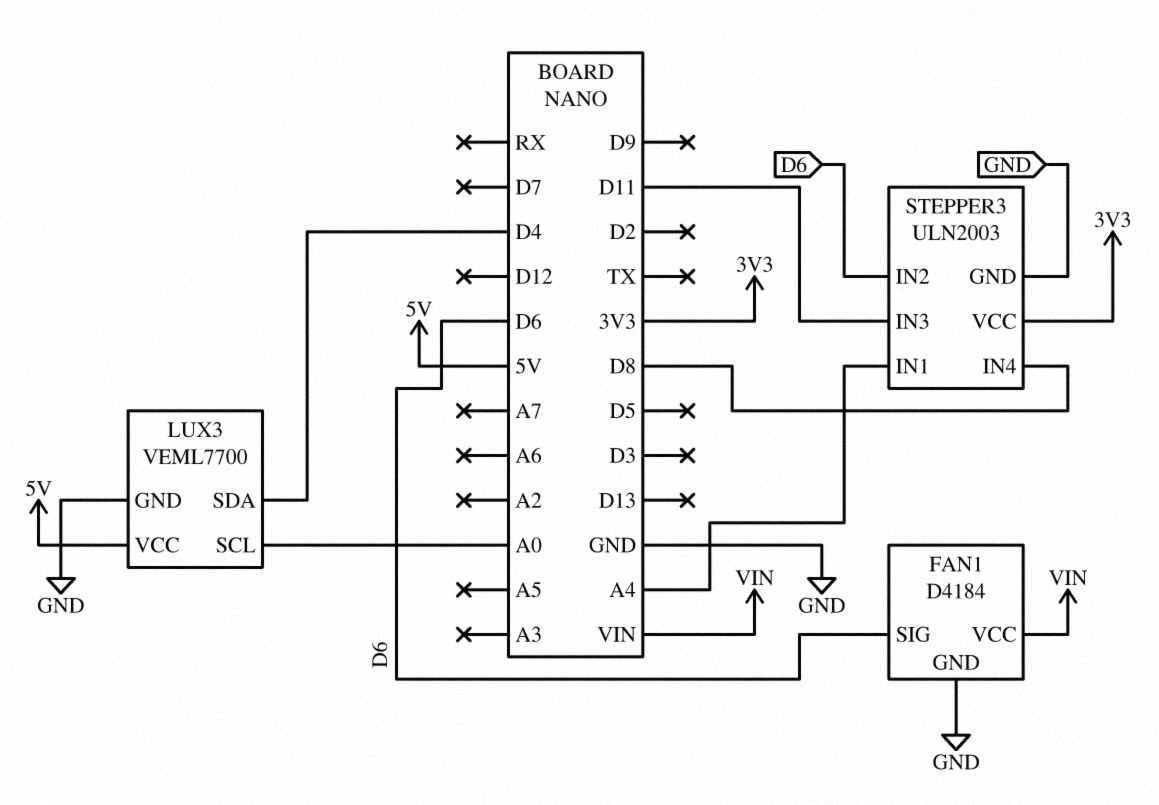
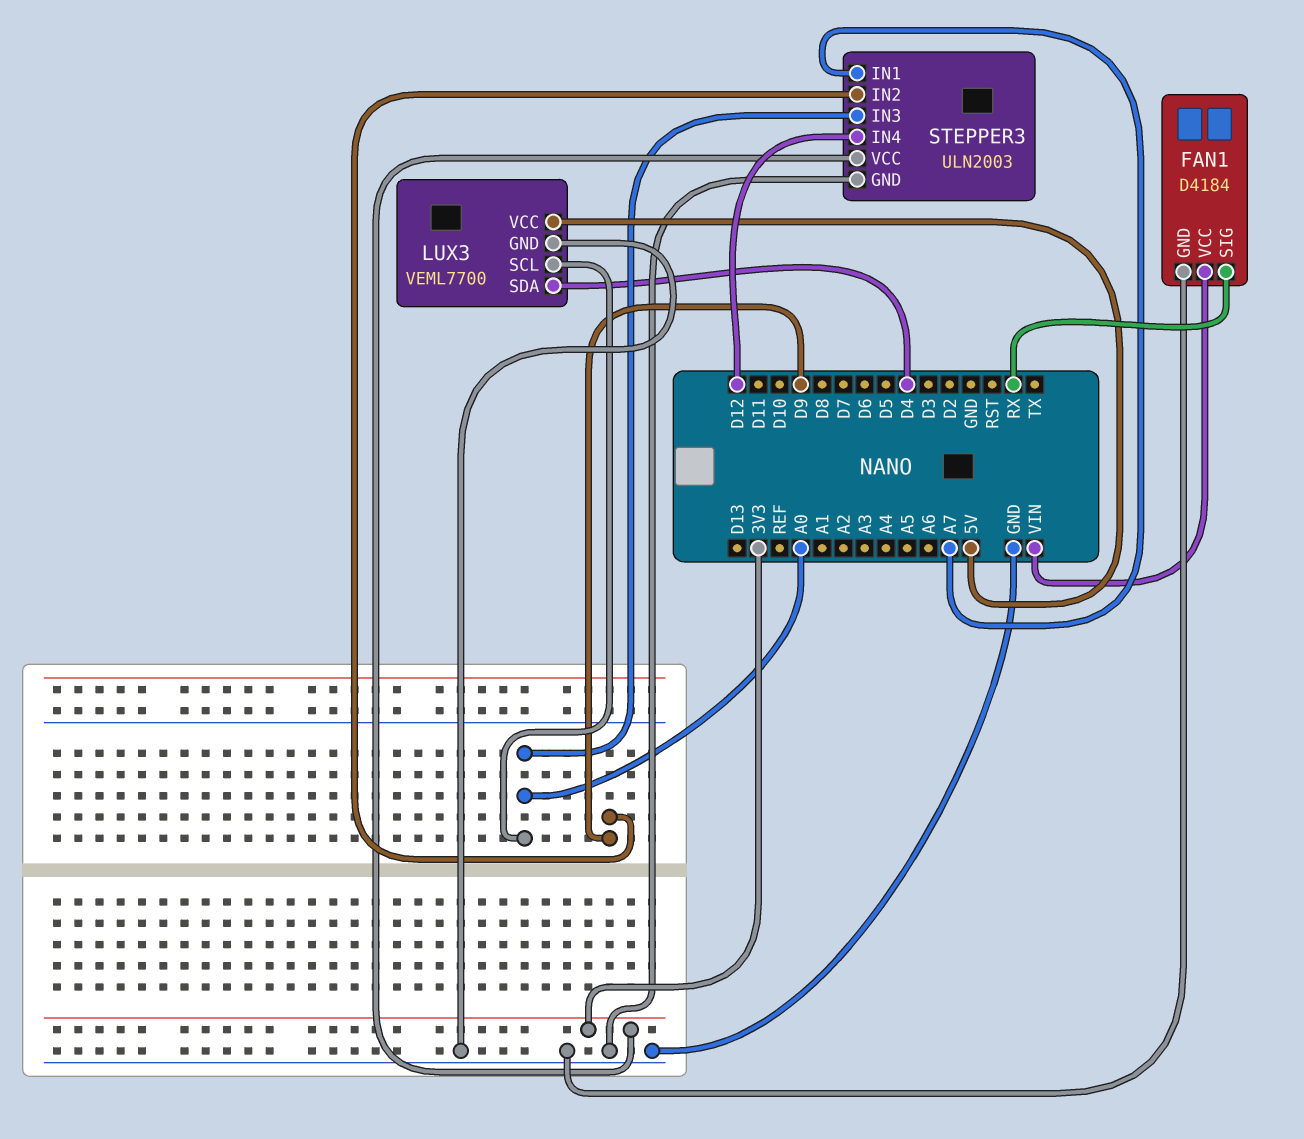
FAN1 pin SIG: D6 -> RX
STEPPER3 pin IN1: A4 -> A7
STEPPER3 pin IN2: D6 -> D9
STEPPER3 pin IN3: D11 -> A0
STEPPER3 pin IN4: D8 -> D12

